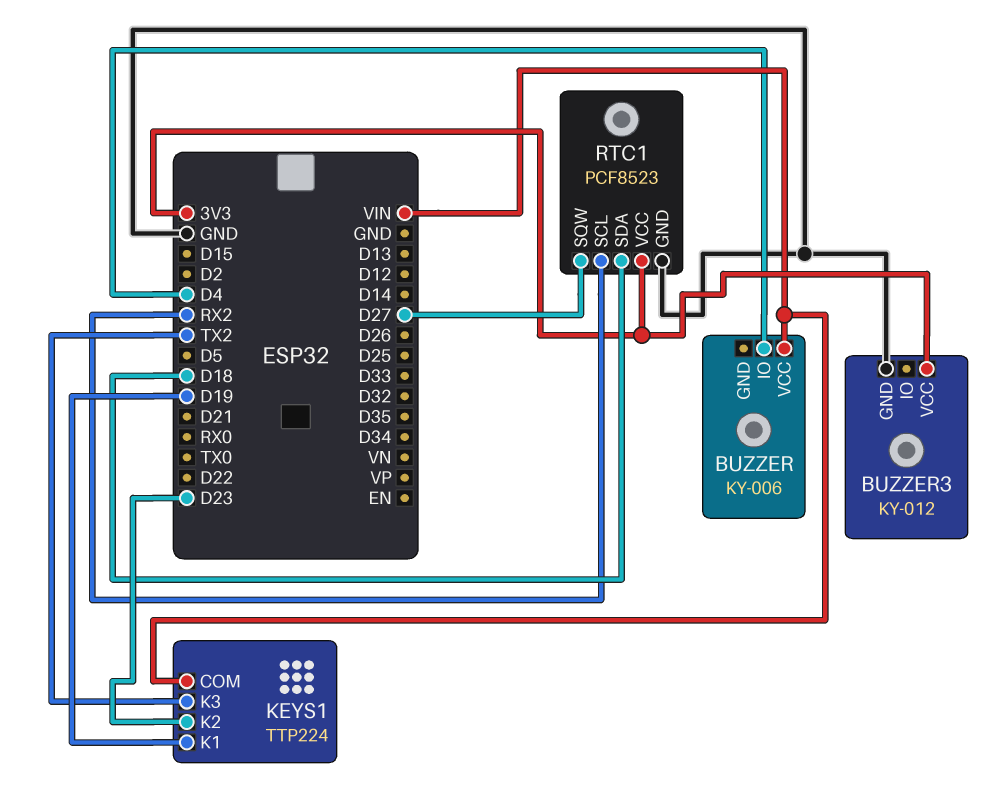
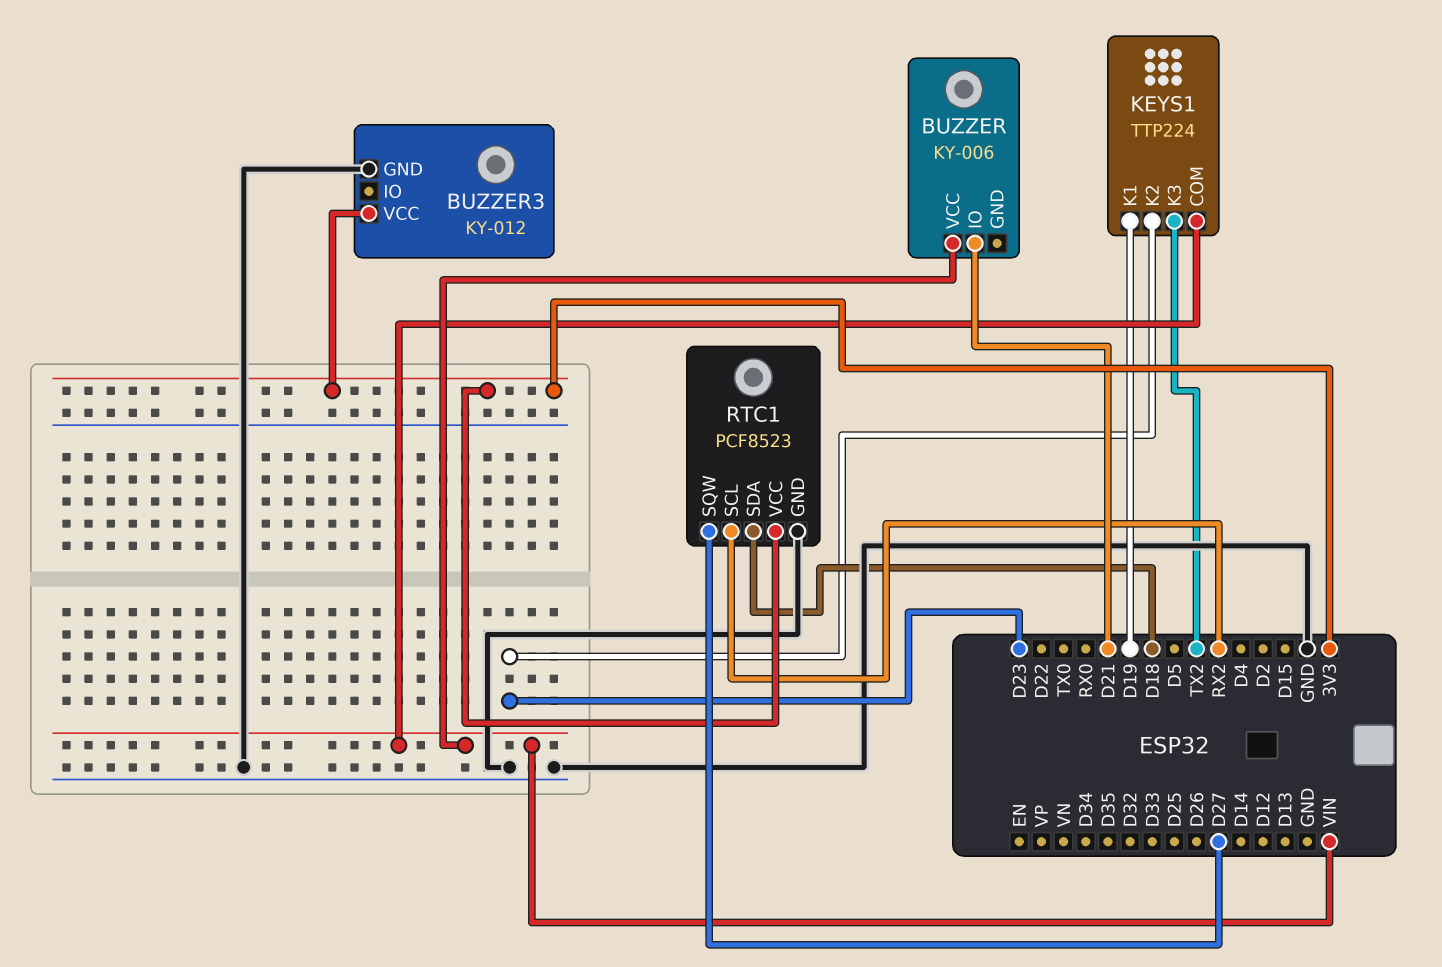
BUZZER pin IO: D4 -> D21

